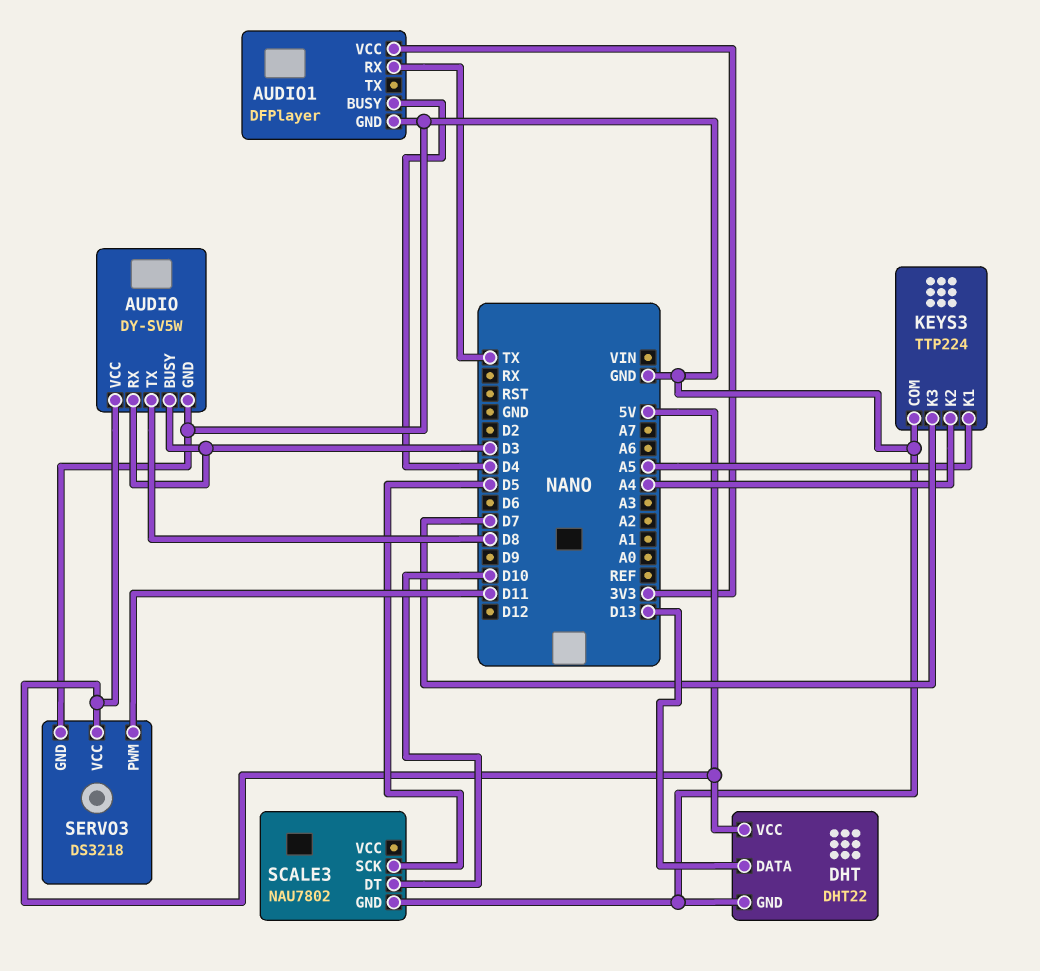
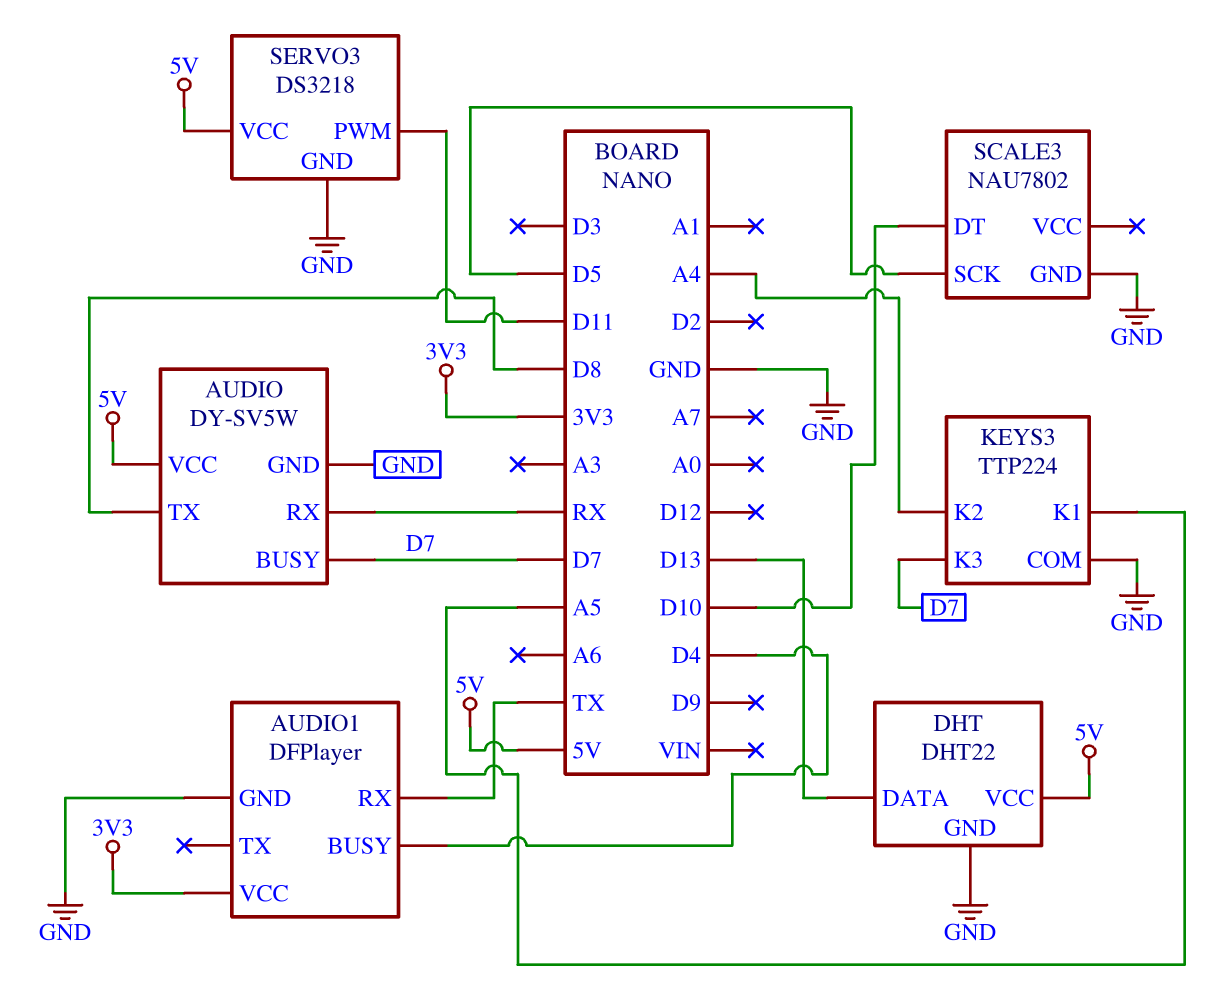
AUDIO pin BUSY: D3 -> D7
AUDIO pin RX: D3 -> RX

